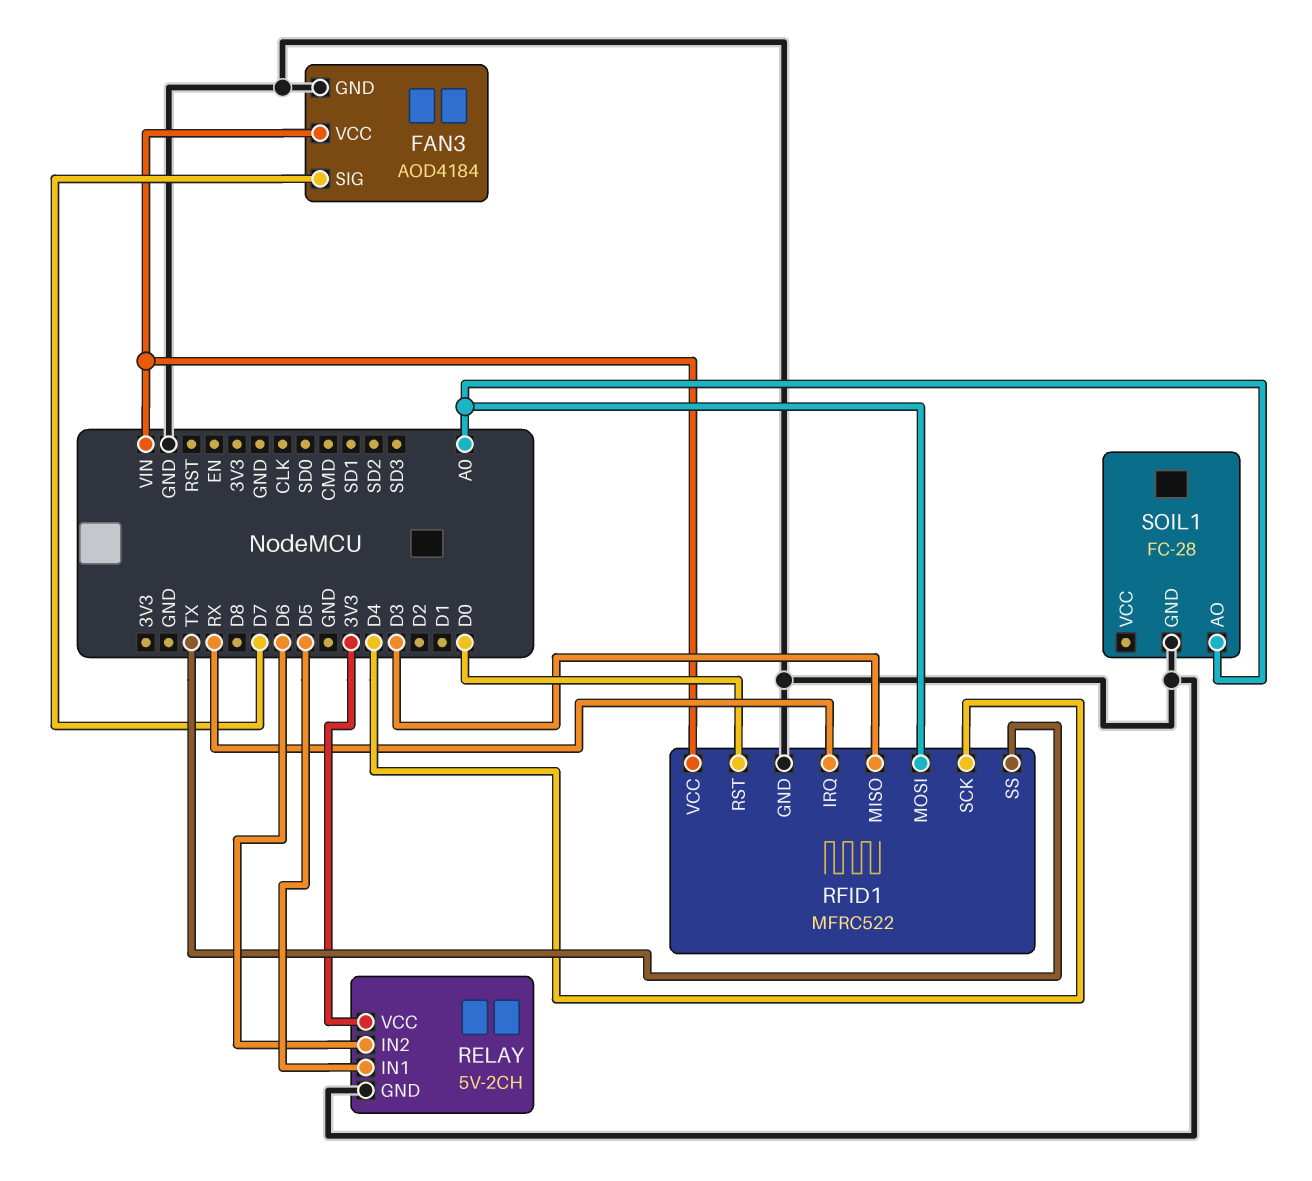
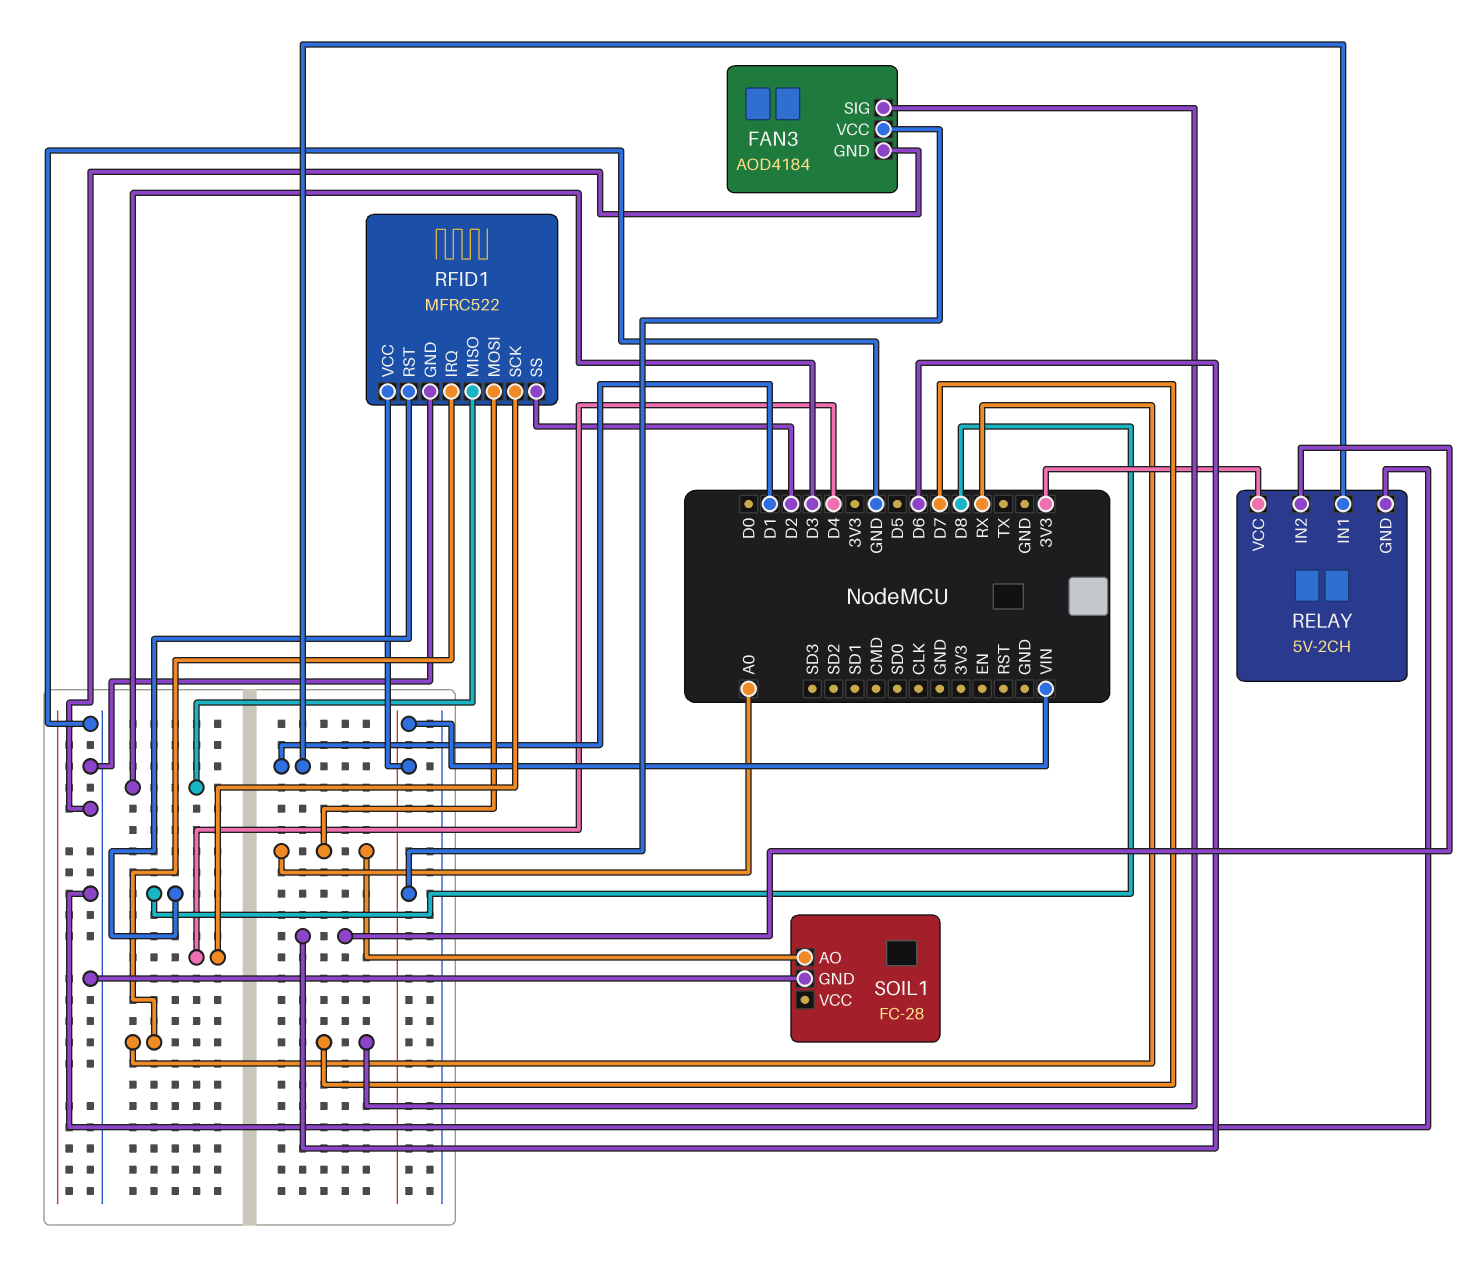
RELAY pin IN1: D5 -> D1
RFID1 pin RST: D0 -> D8
RFID1 pin SS: TX -> D2

